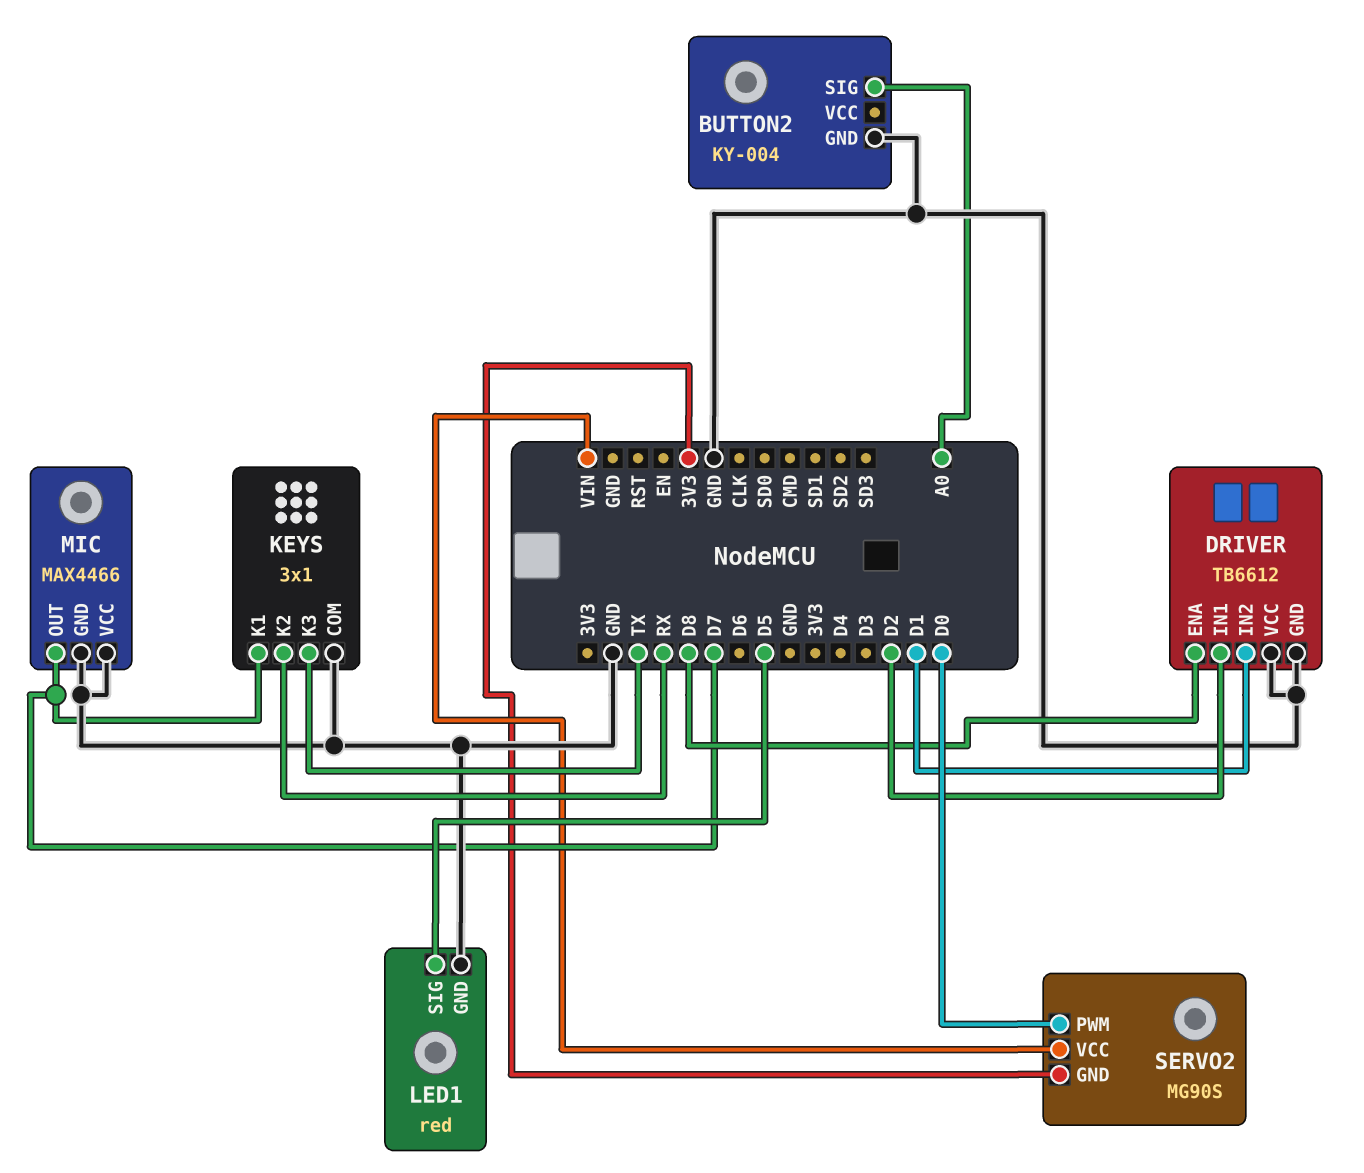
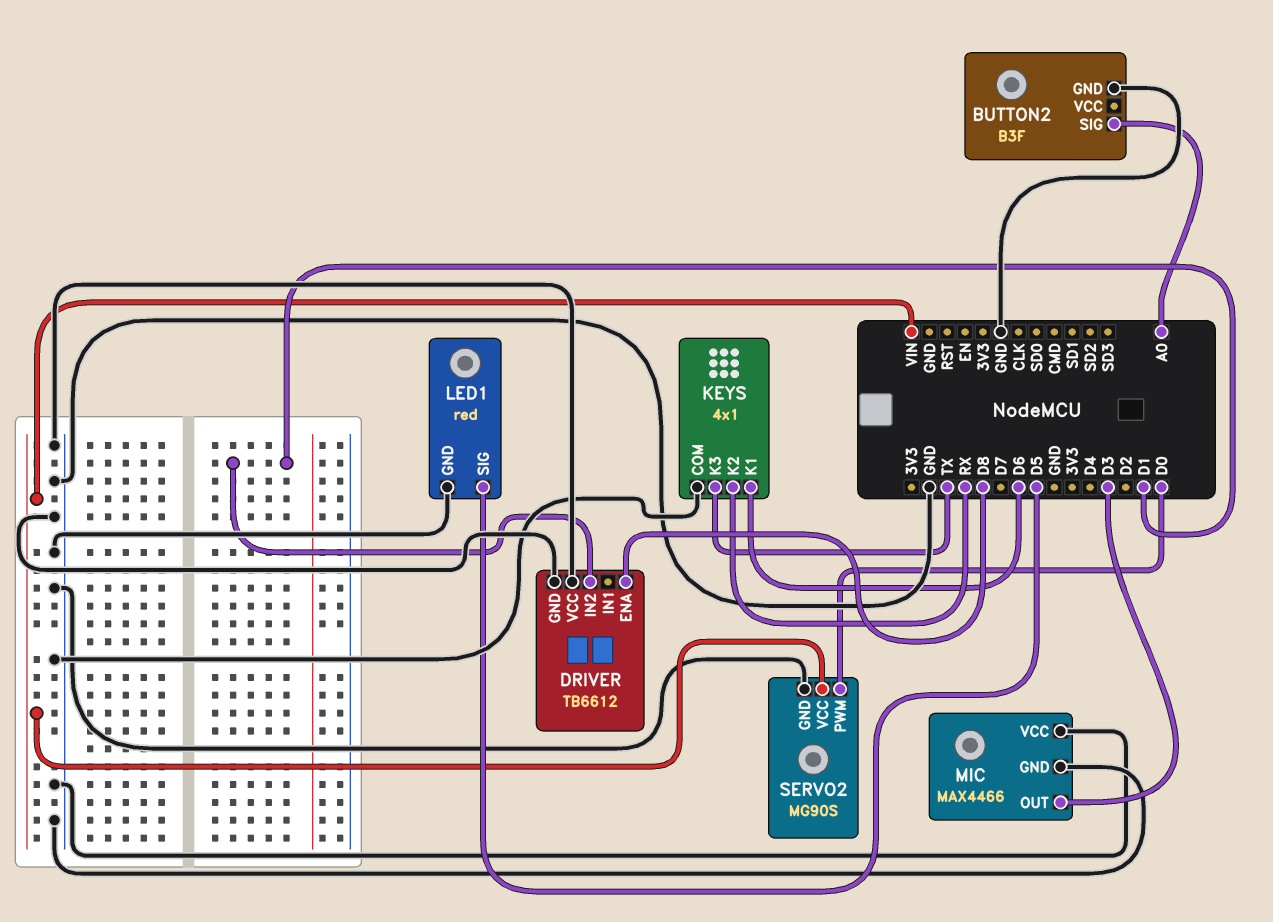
BUTTON2: KY-004 -> B3F
DRIVER pin IN1: D2 -> none
KEYS: 3x1 -> 4x1
KEYS pin K1: D7 -> D6
MIC pin OUT: D7 -> D3
SERVO2 pin GND: 3V3 -> GND

